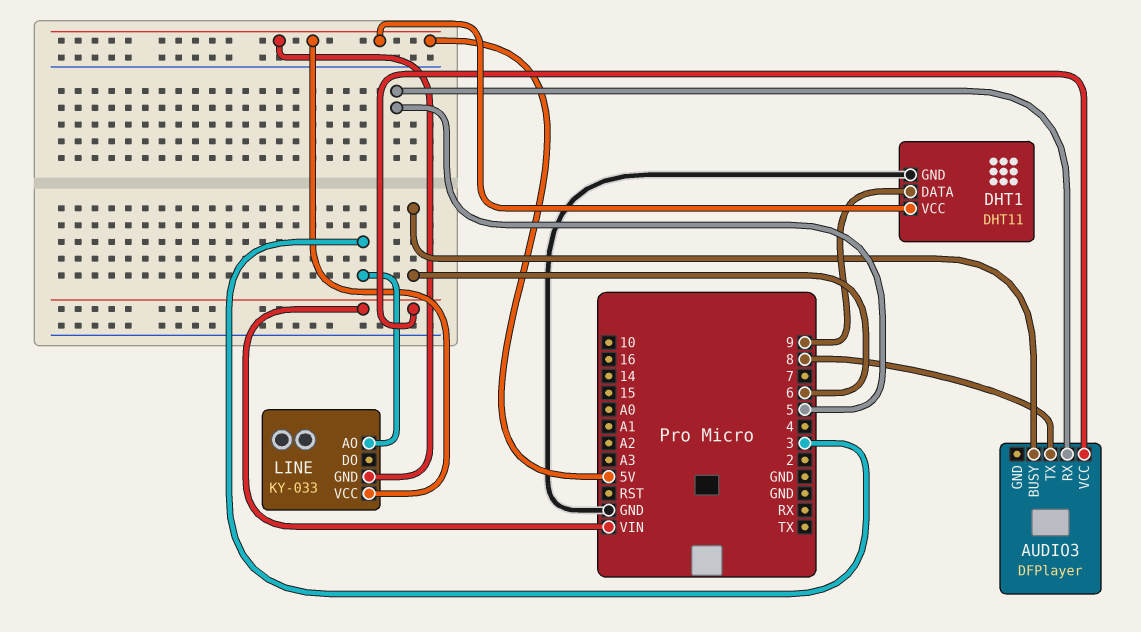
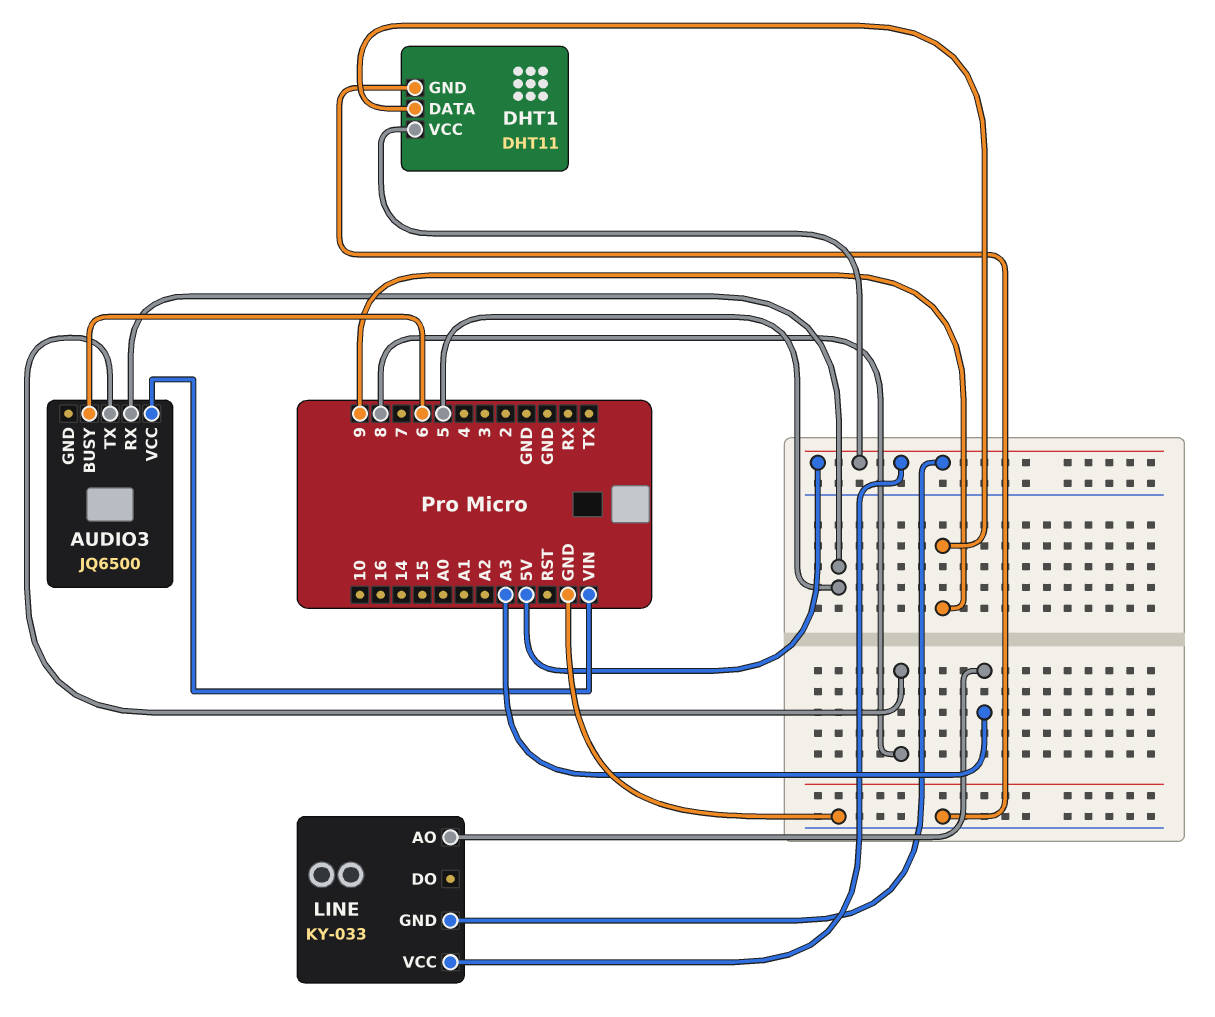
AUDIO3: DFPlayer -> JQ6500
LINE pin AO: 3 -> A3

